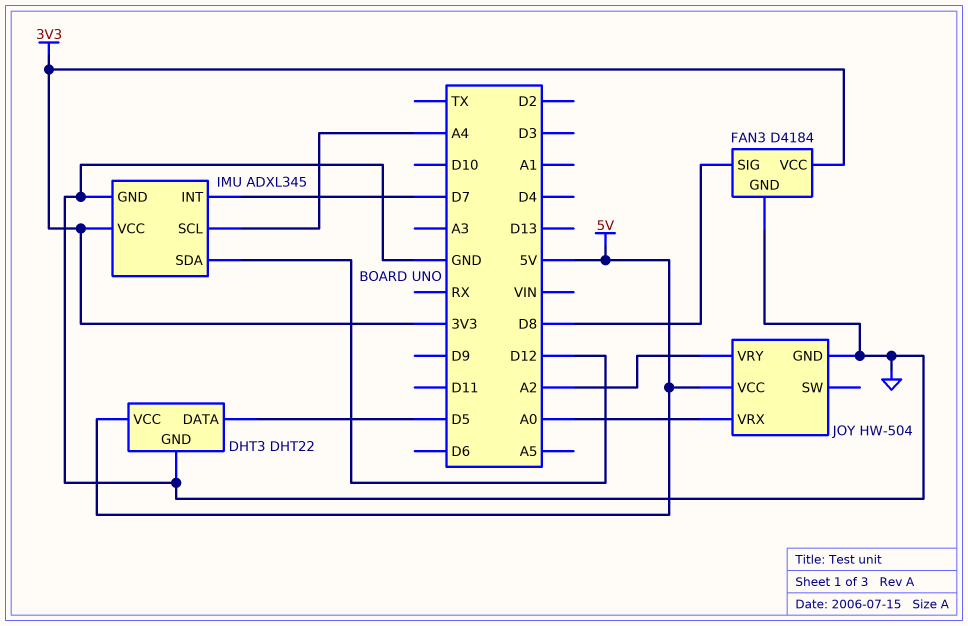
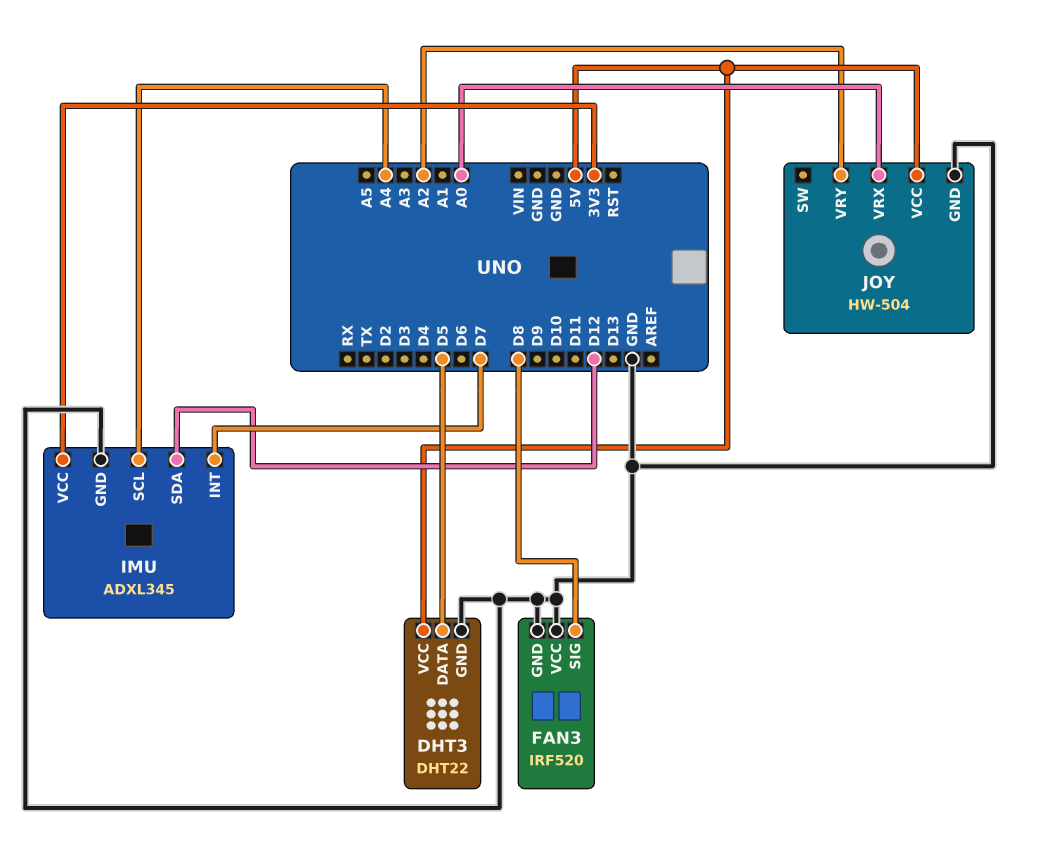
FAN3: D4184 -> IRF520
FAN3 pin VCC: 3V3 -> GND

